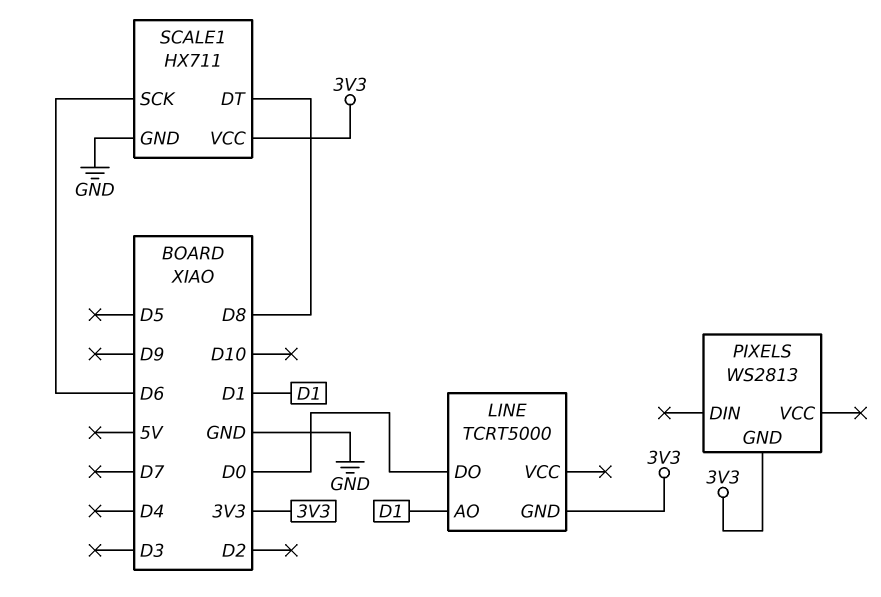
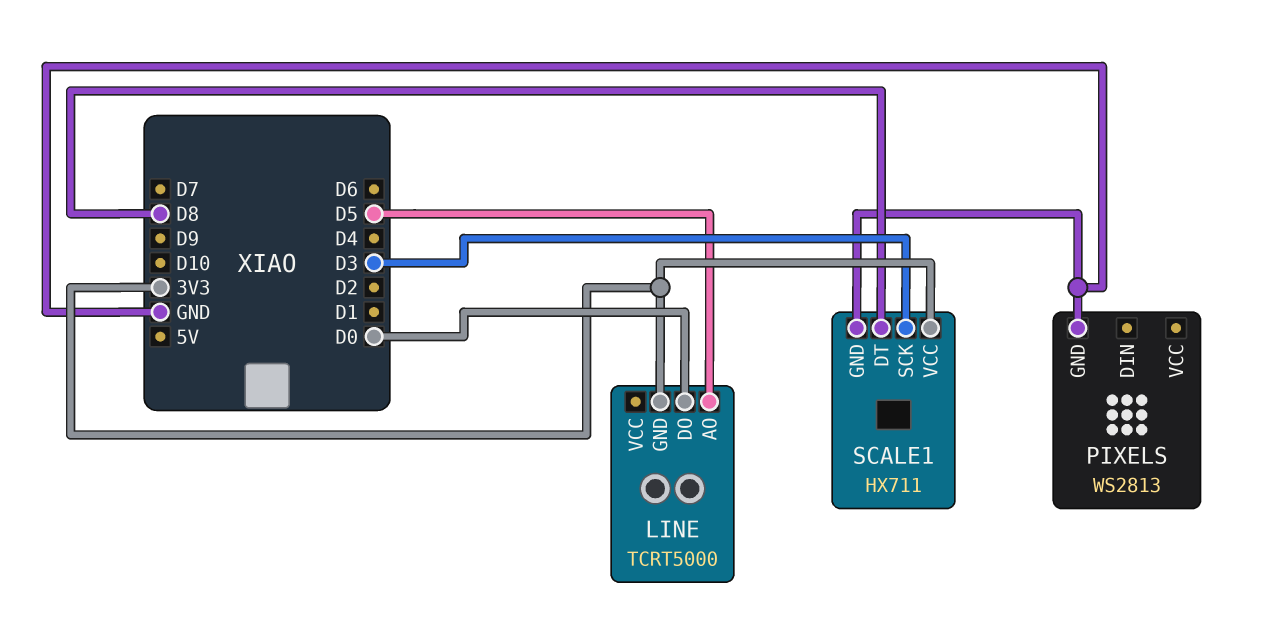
LINE pin AO: D1 -> D5
PIXELS pin GND: 3V3 -> GND
SCALE1 pin SCK: D6 -> D3

